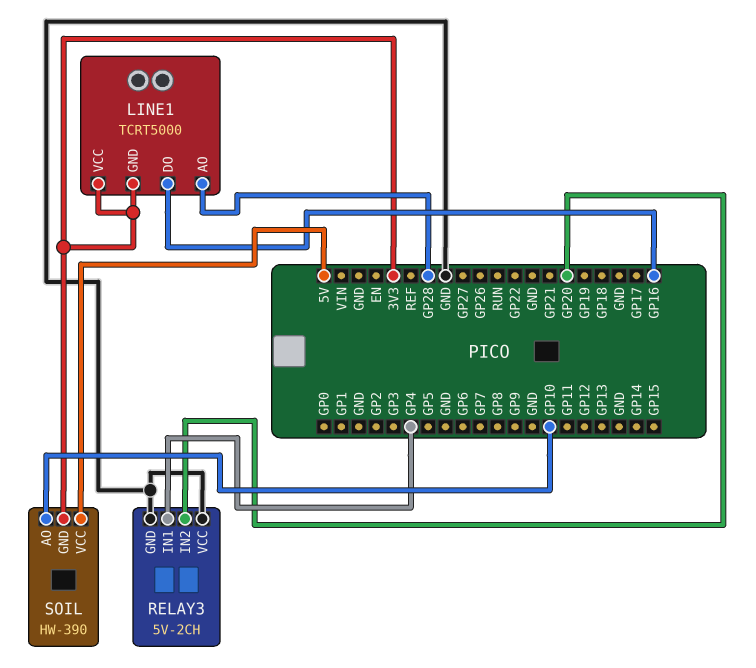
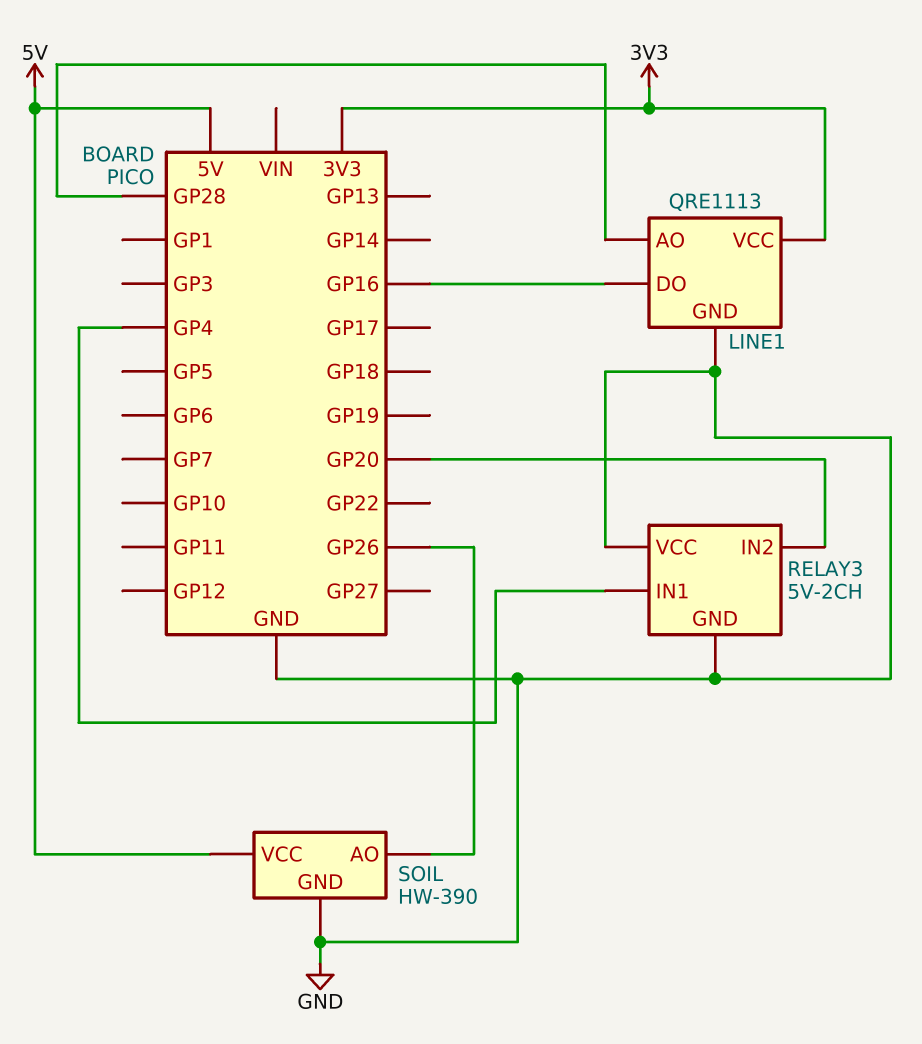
LINE1: TCRT5000 -> QRE1113
LINE1 pin GND: 3V3 -> GND
SOIL pin AO: GP10 -> GP26
SOIL pin GND: 3V3 -> GND

